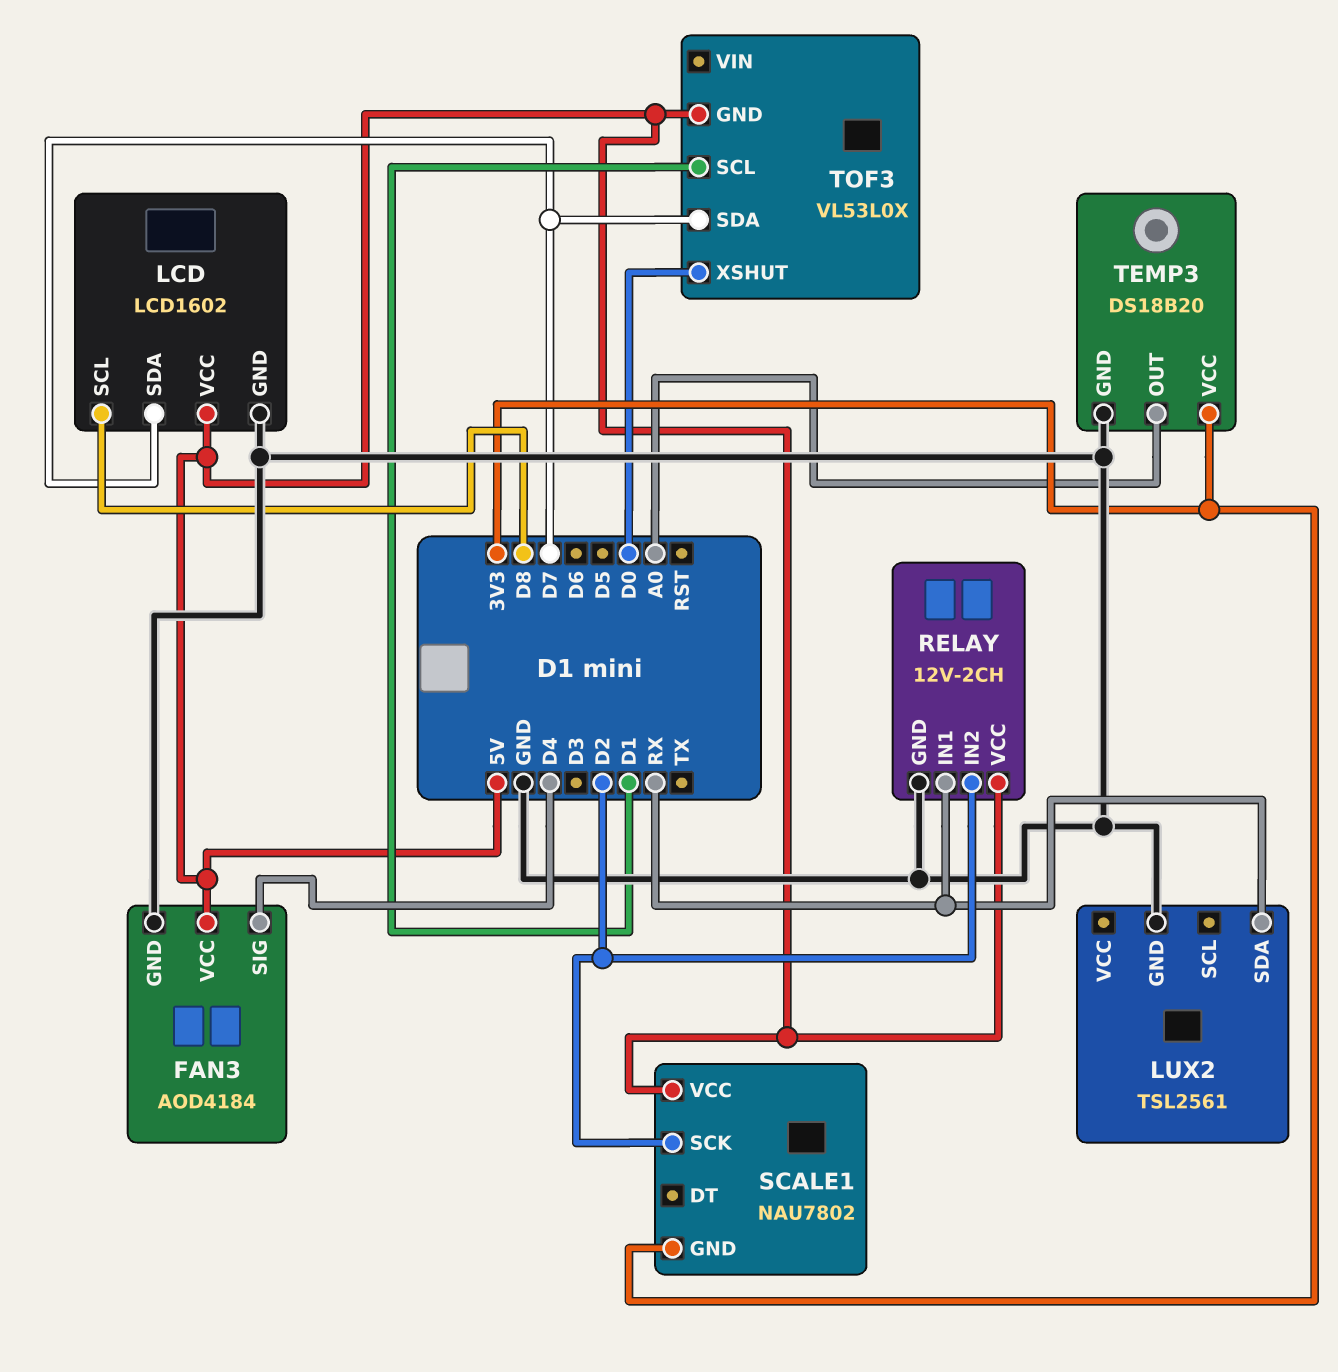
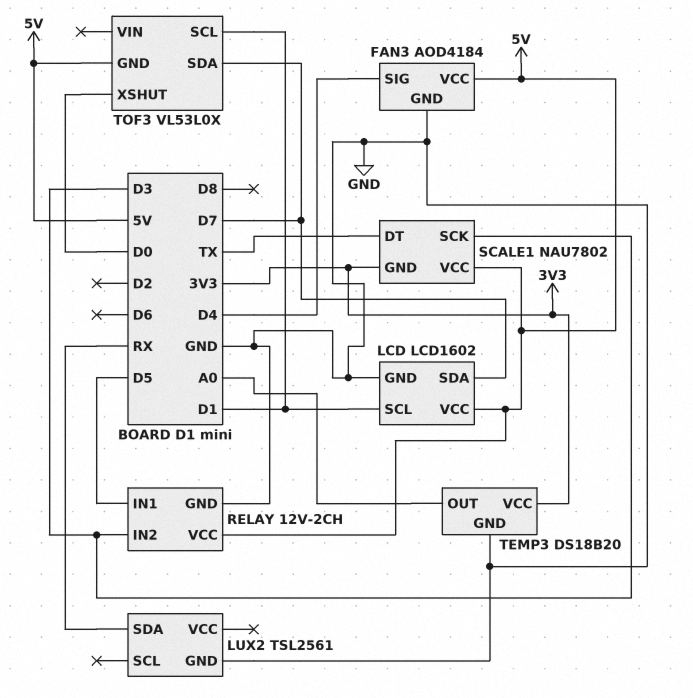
LCD pin SCL: D8 -> D1
RELAY pin IN1: RX -> D5
RELAY pin IN2: D2 -> D3
SCALE1 pin DT: none -> TX
SCALE1 pin SCK: D2 -> D3

